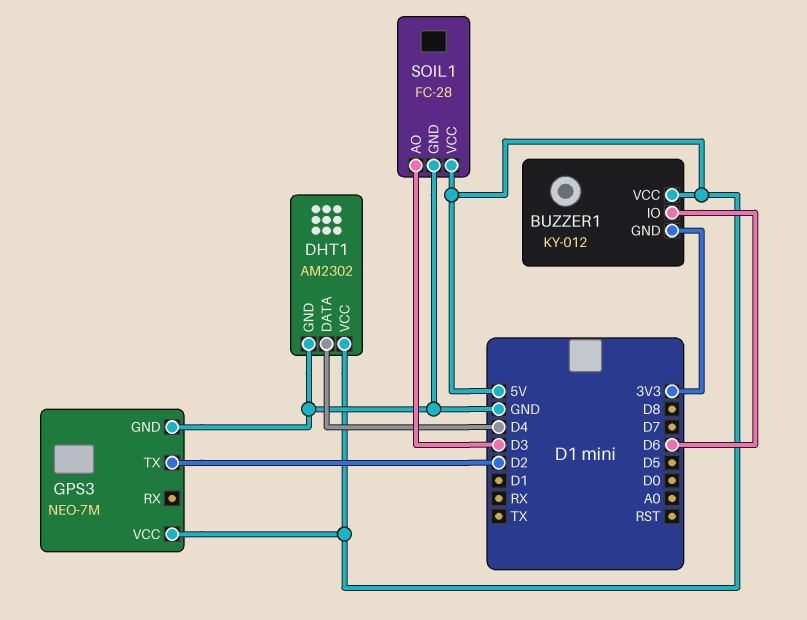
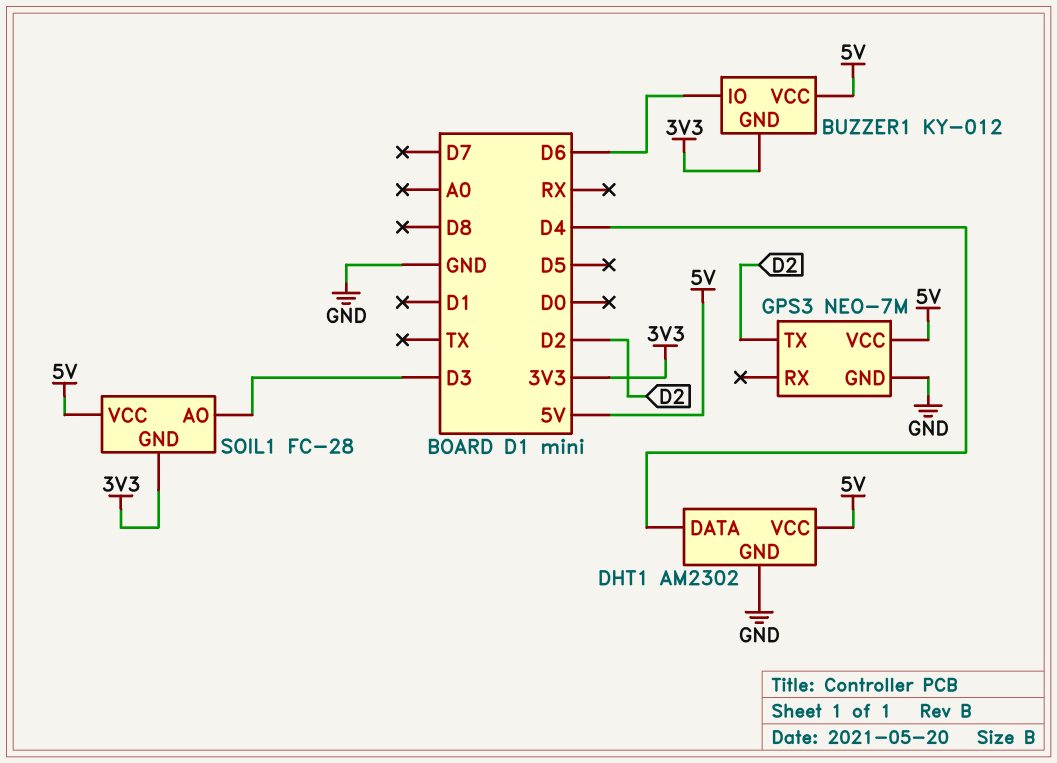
SOIL1 pin GND: GND -> 3V3

